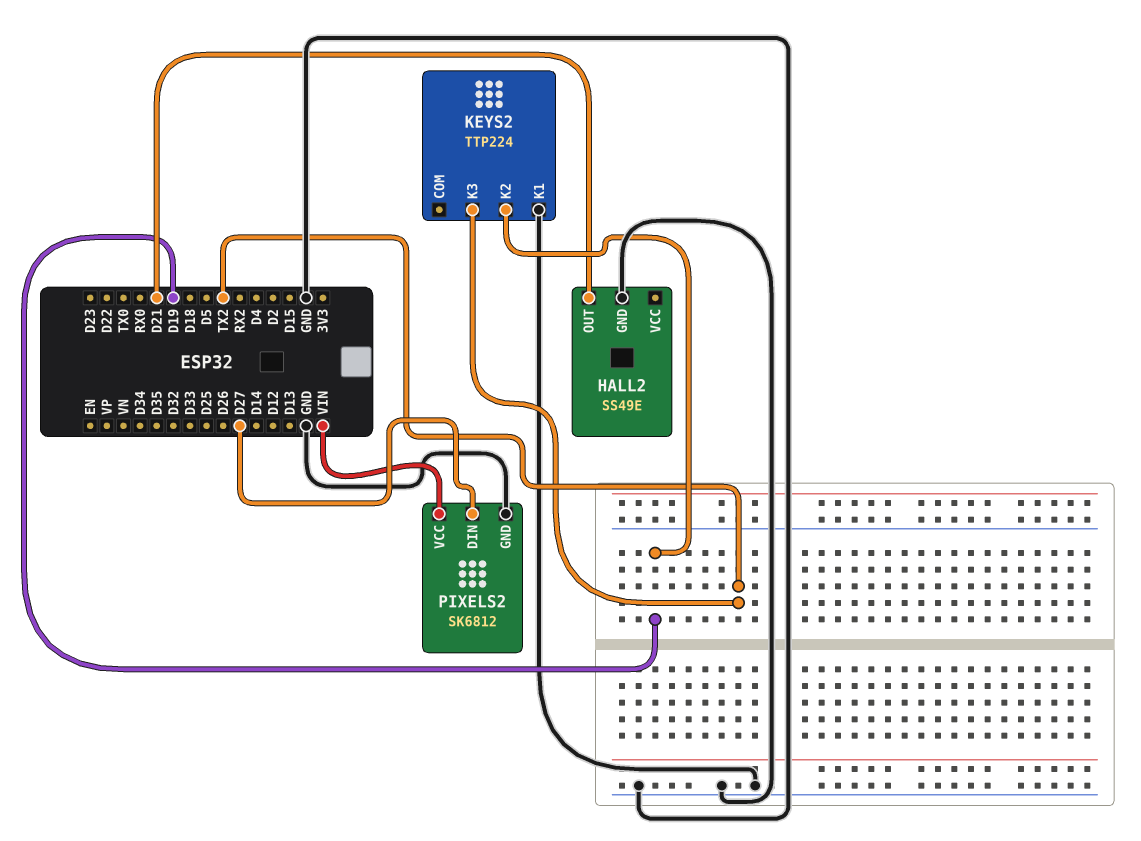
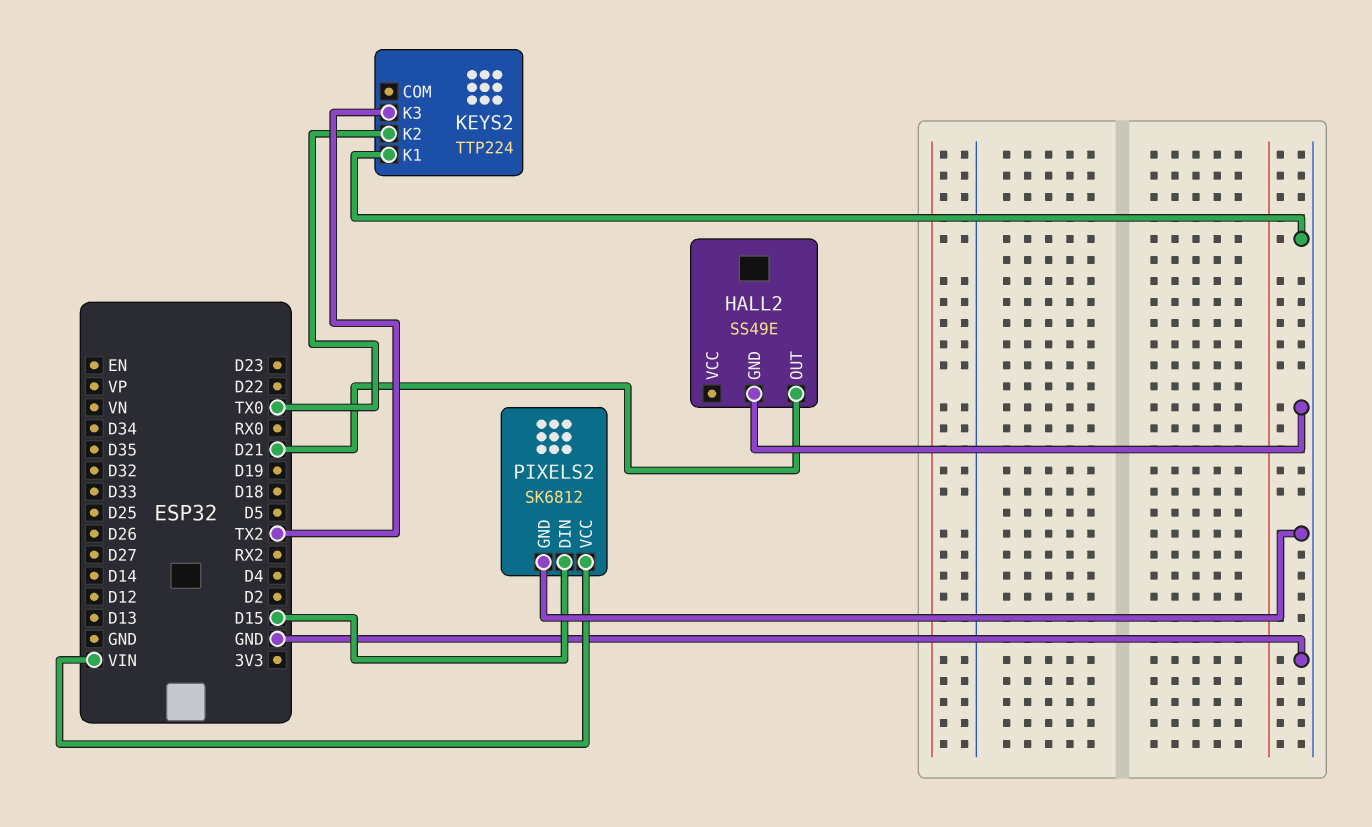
KEYS2 pin K2: D19 -> TX0
PIXELS2 pin DIN: D27 -> D15

